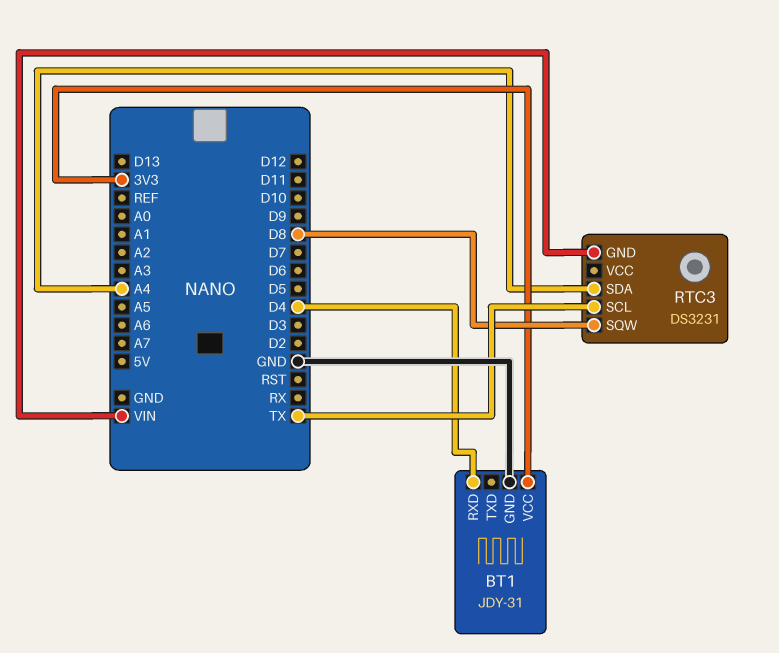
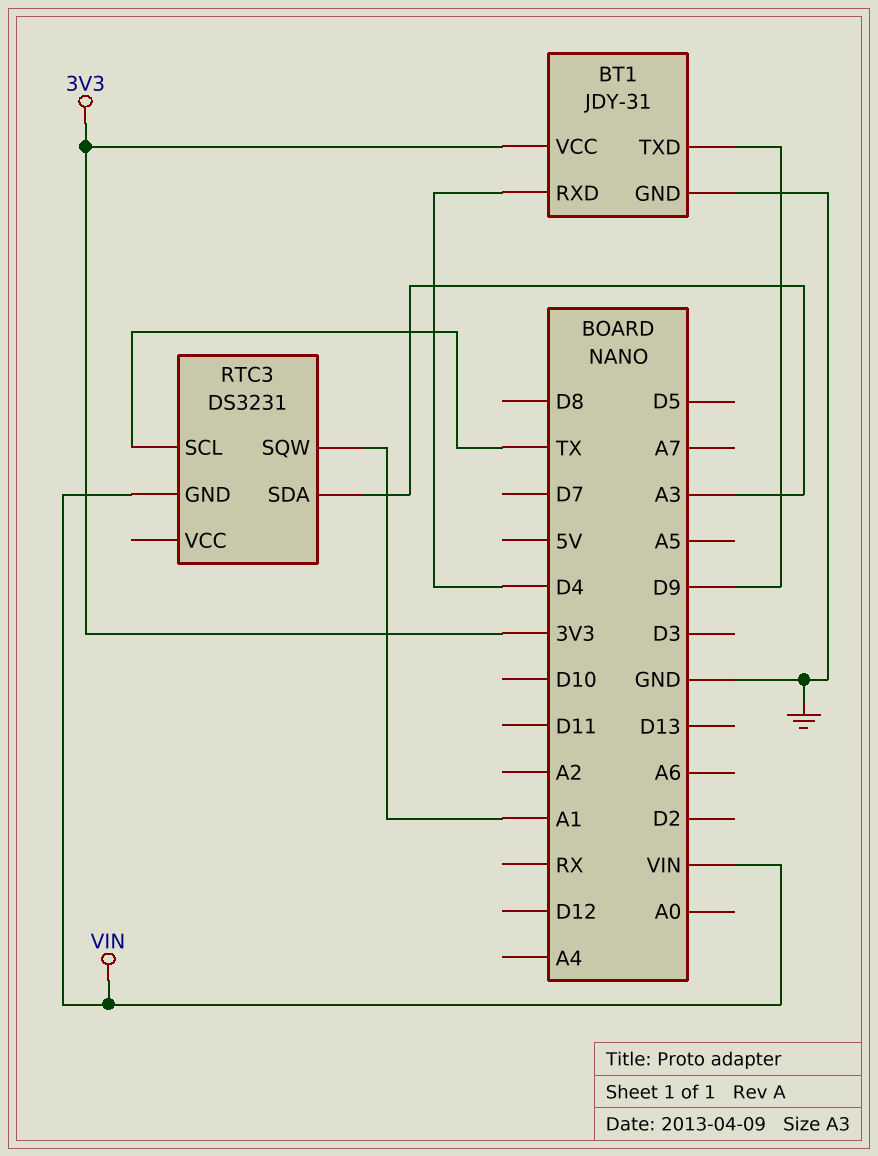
BT1 pin TXD: none -> D9
RTC3 pin SDA: A4 -> A3
RTC3 pin SQW: D8 -> A1

